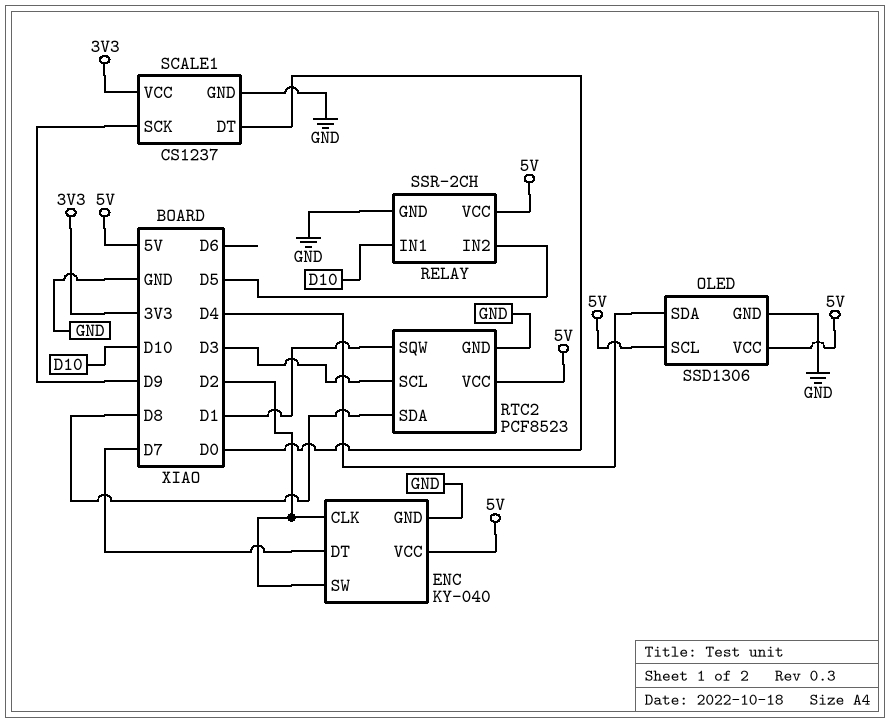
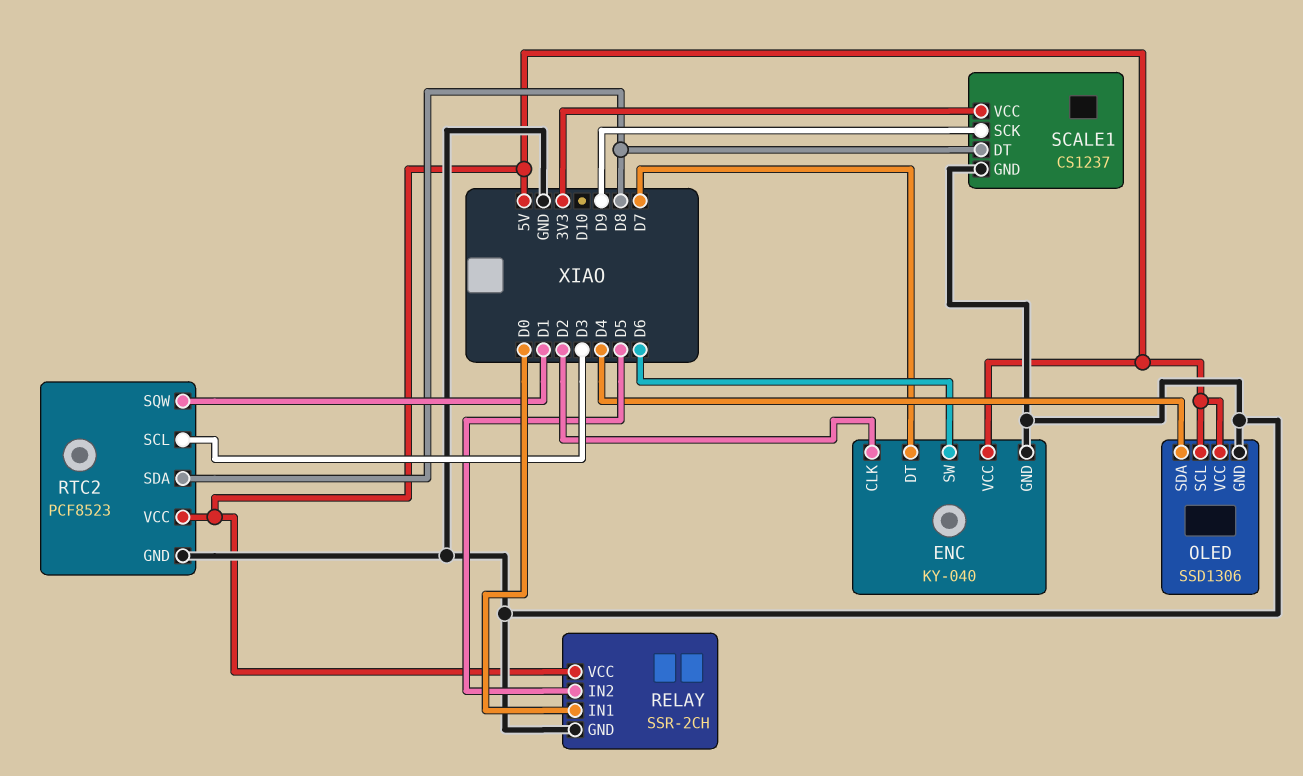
ENC pin SW: D2 -> D6
RELAY pin IN1: D10 -> D0
SCALE1 pin DT: D0 -> D8

